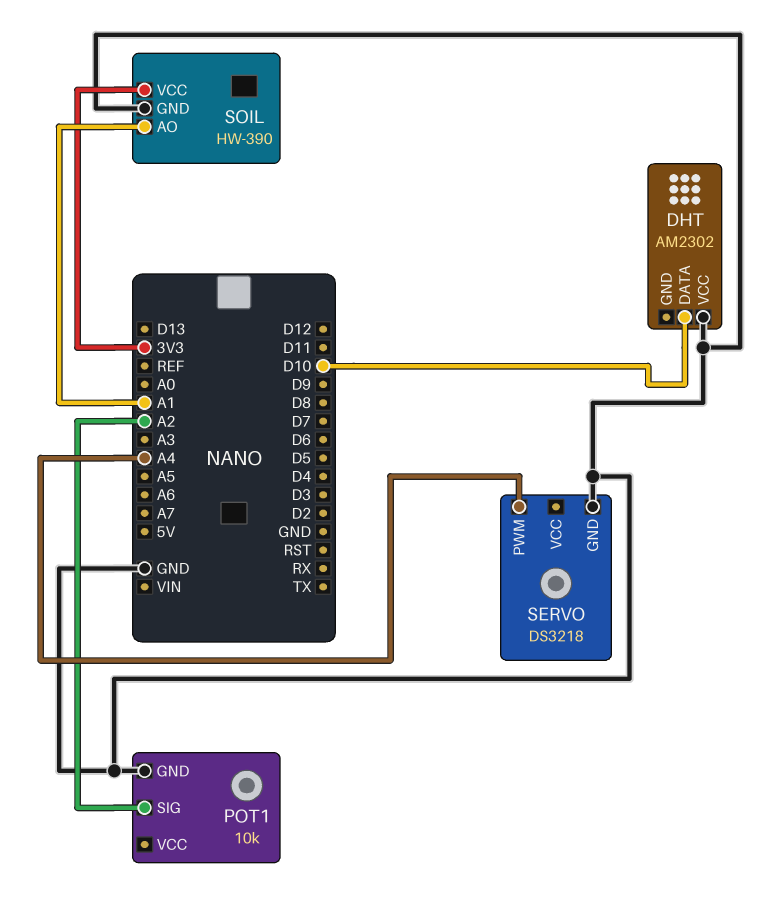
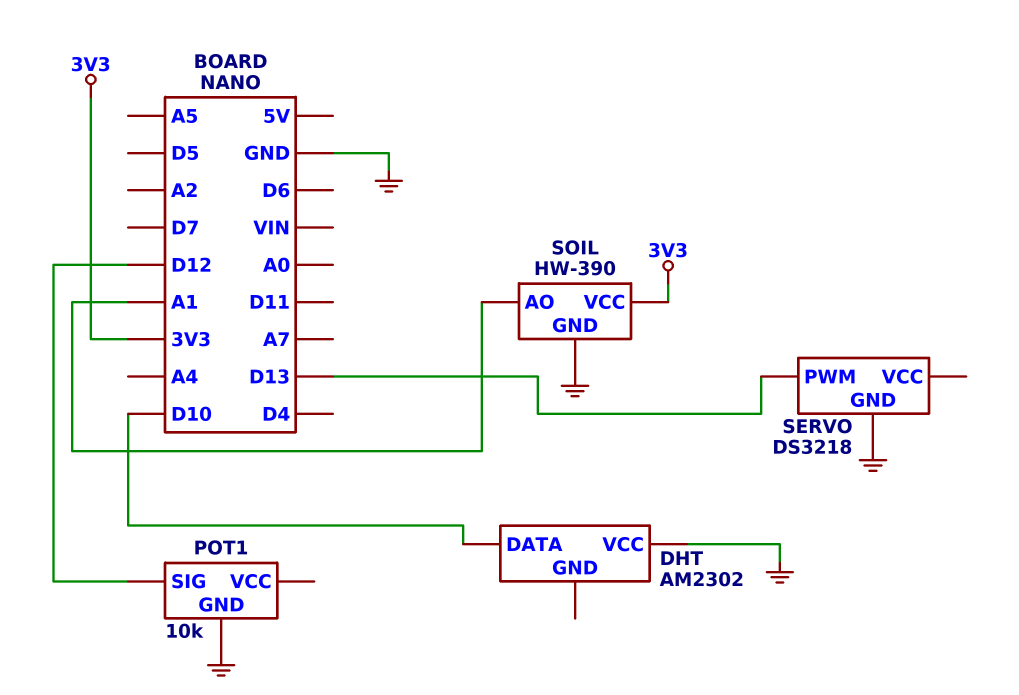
POT1 pin SIG: A2 -> D12
SERVO pin PWM: A4 -> D13

